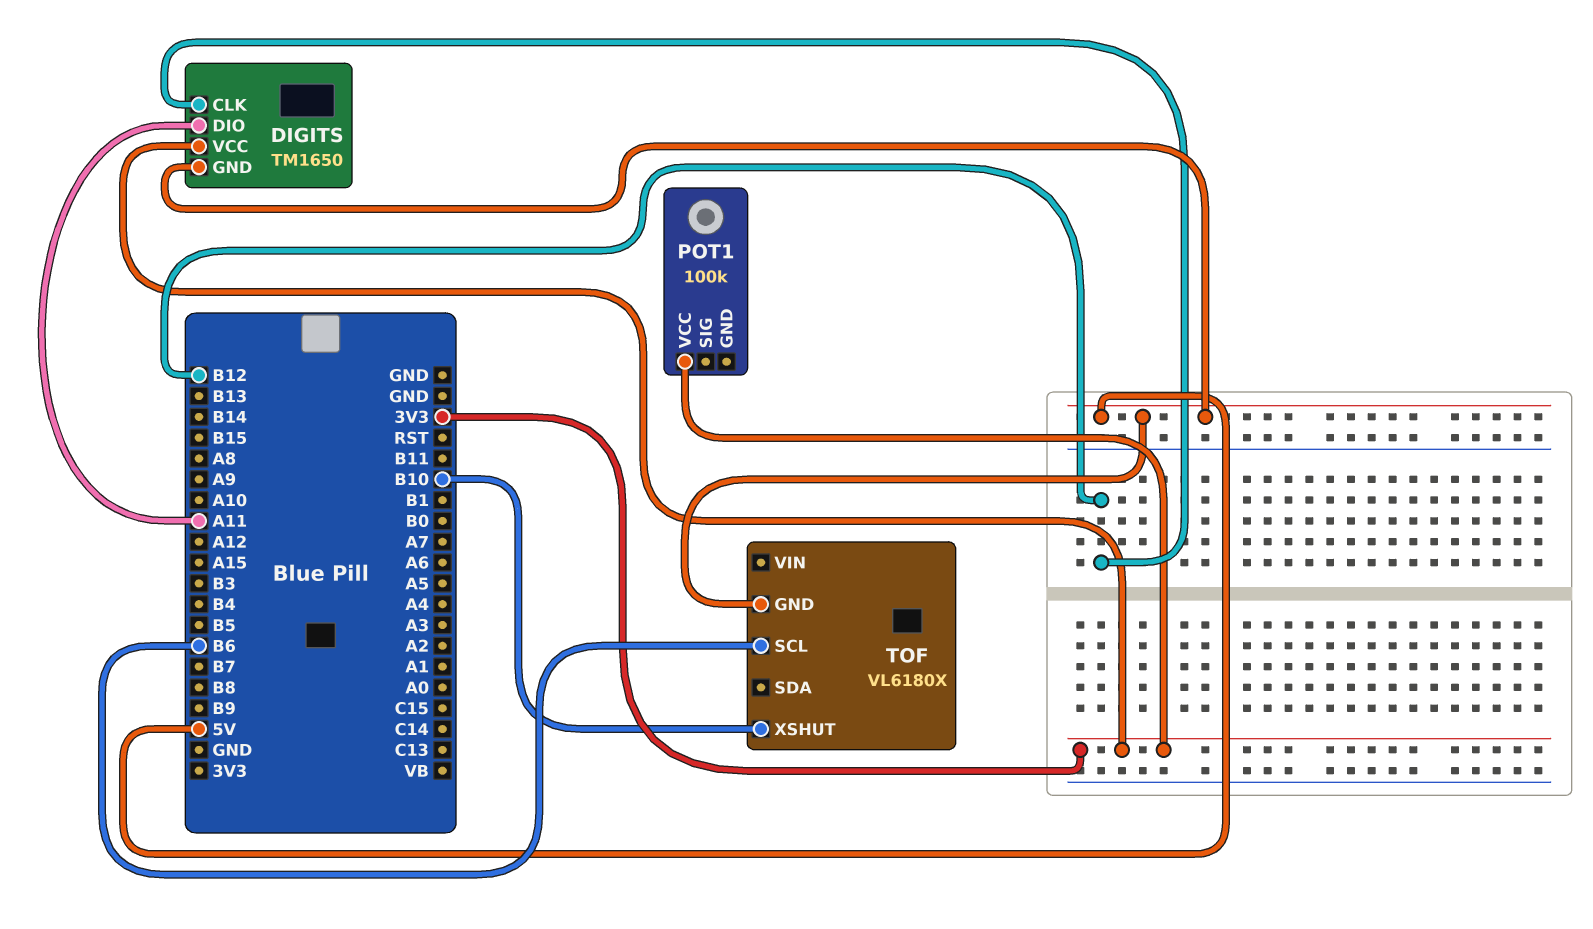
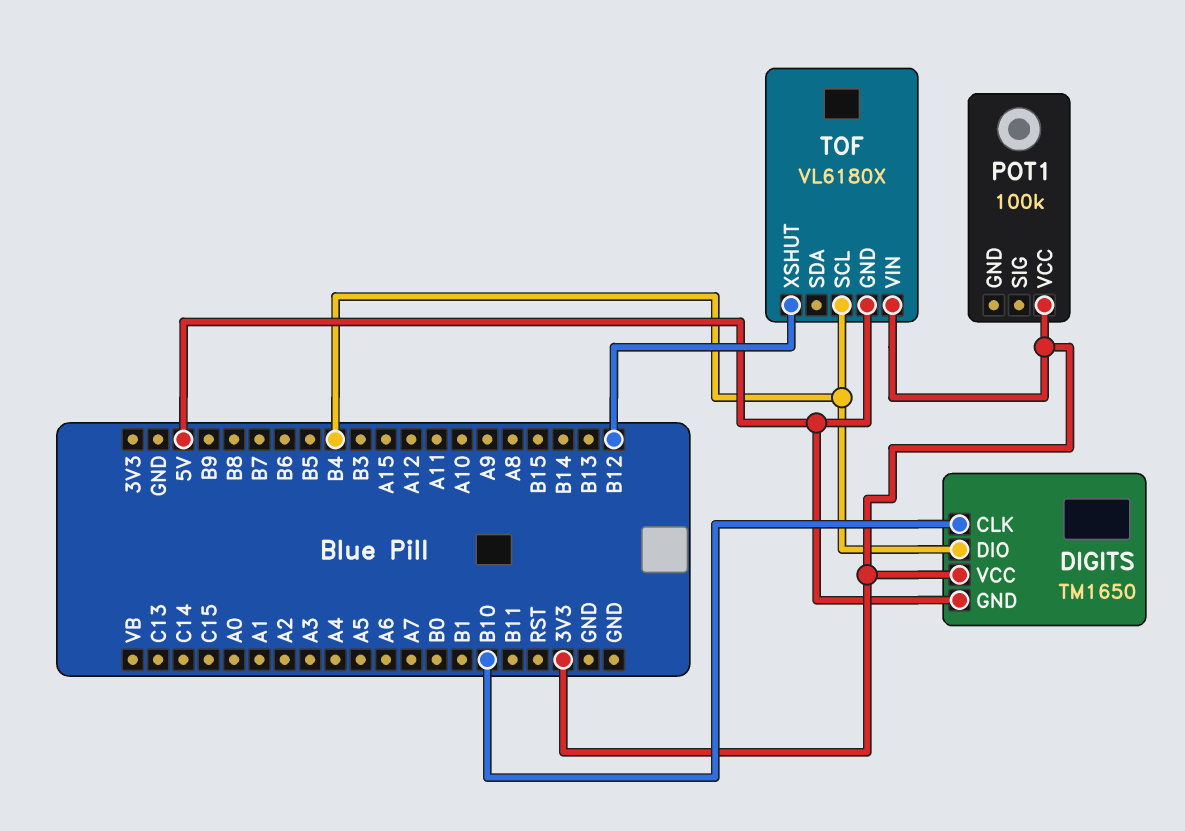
DIGITS pin CLK: B12 -> B10
DIGITS pin DIO: A11 -> B4
TOF pin SCL: B6 -> B4
TOF pin VIN: none -> 3V3
TOF pin XSHUT: B10 -> B12

